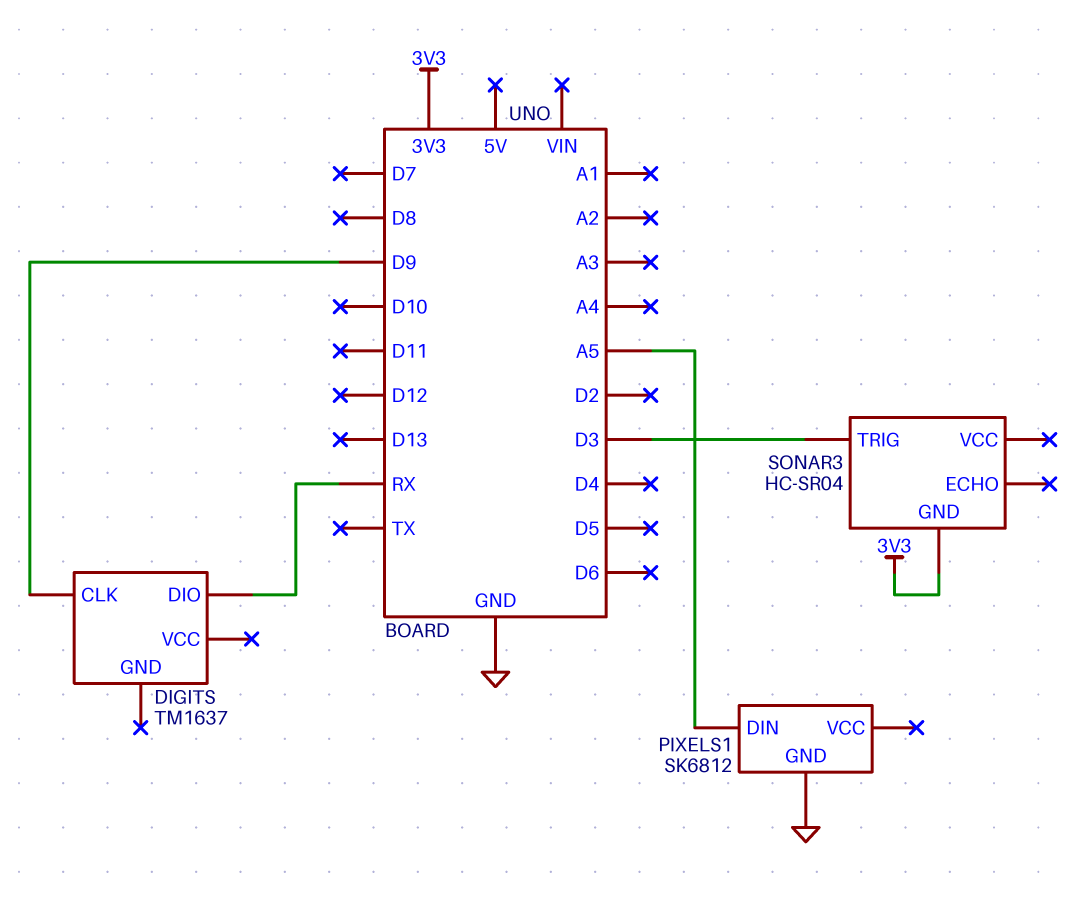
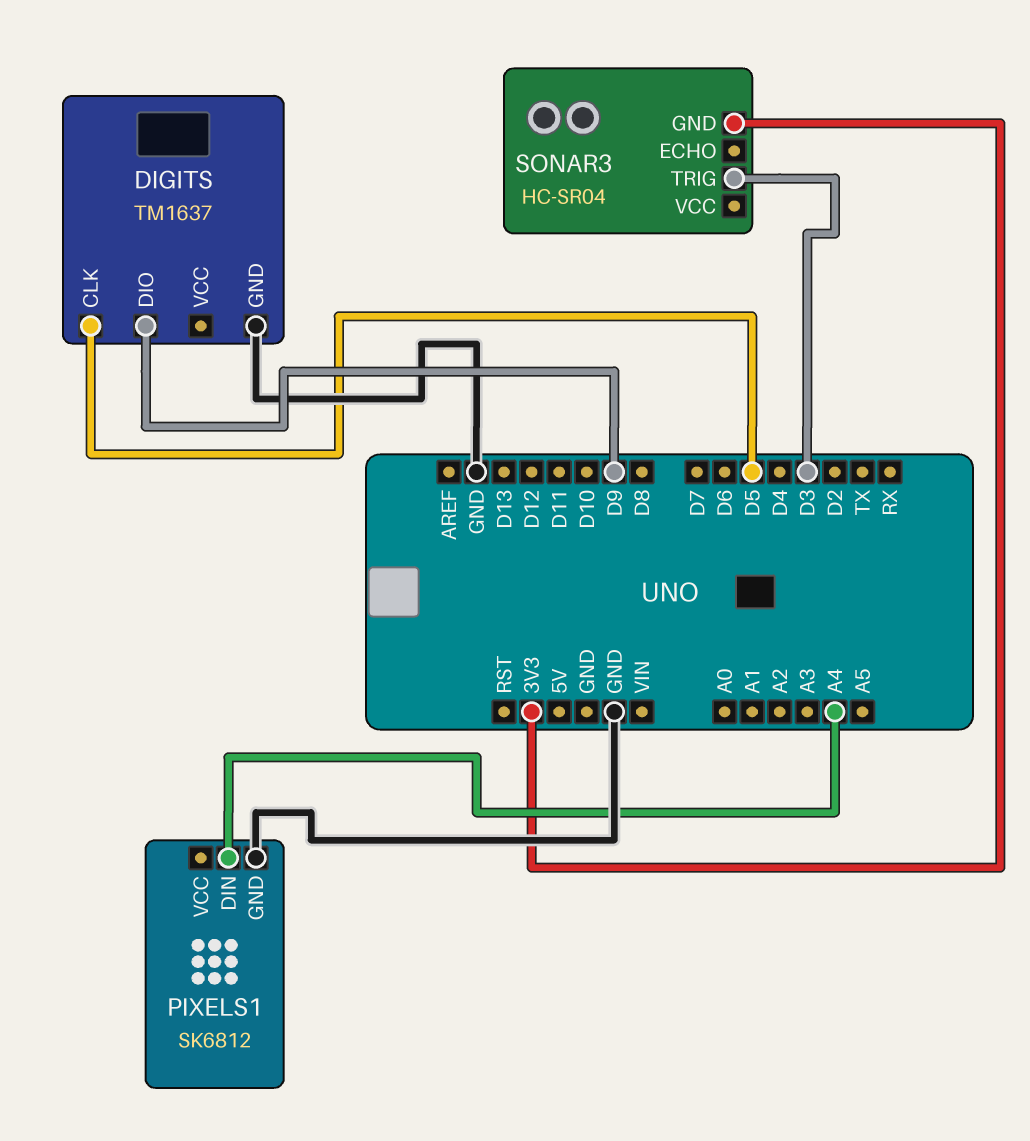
DIGITS pin CLK: D9 -> D5
DIGITS pin DIO: RX -> D9
DIGITS pin GND: none -> GND
PIXELS1 pin DIN: A5 -> A4

